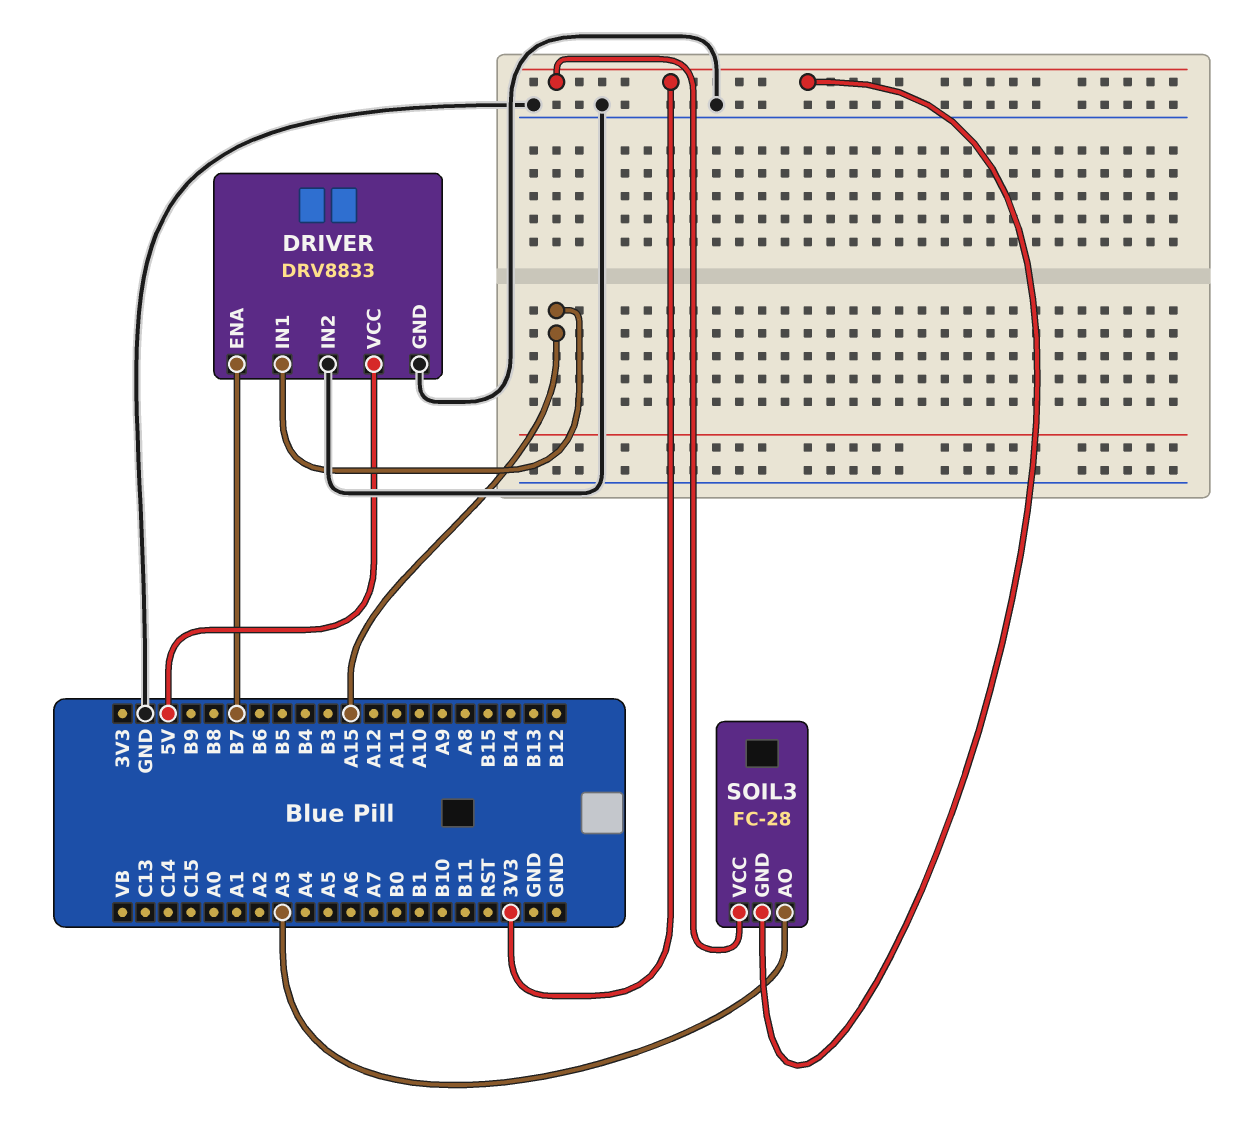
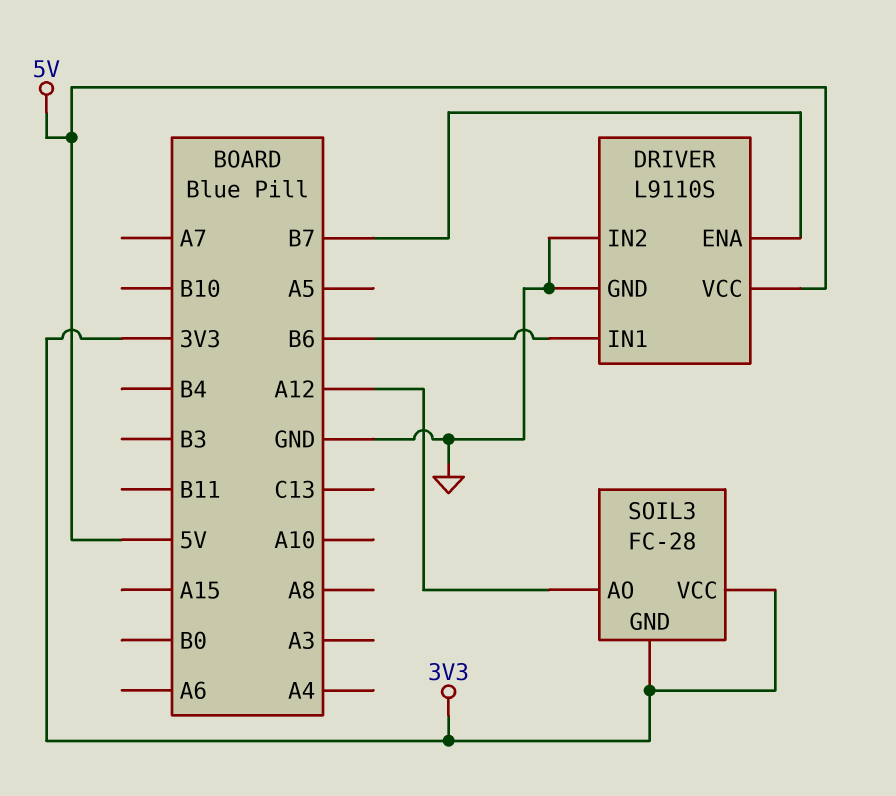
DRIVER: DRV8833 -> L9110S
DRIVER pin IN1: A15 -> B6
SOIL3 pin AO: A3 -> A12

